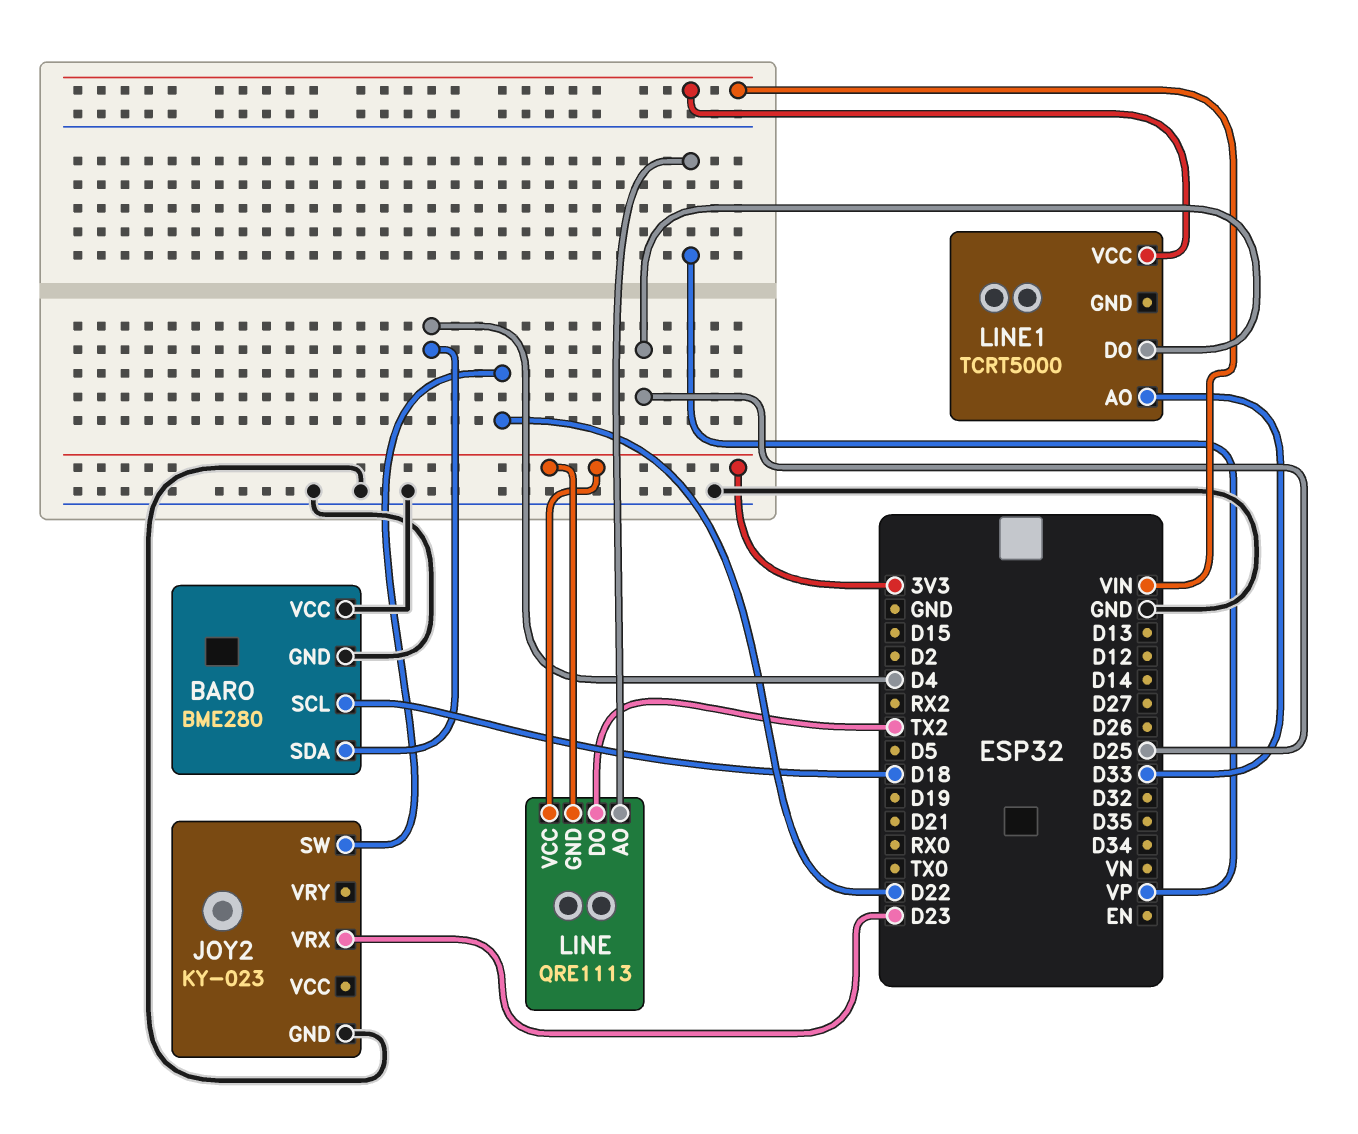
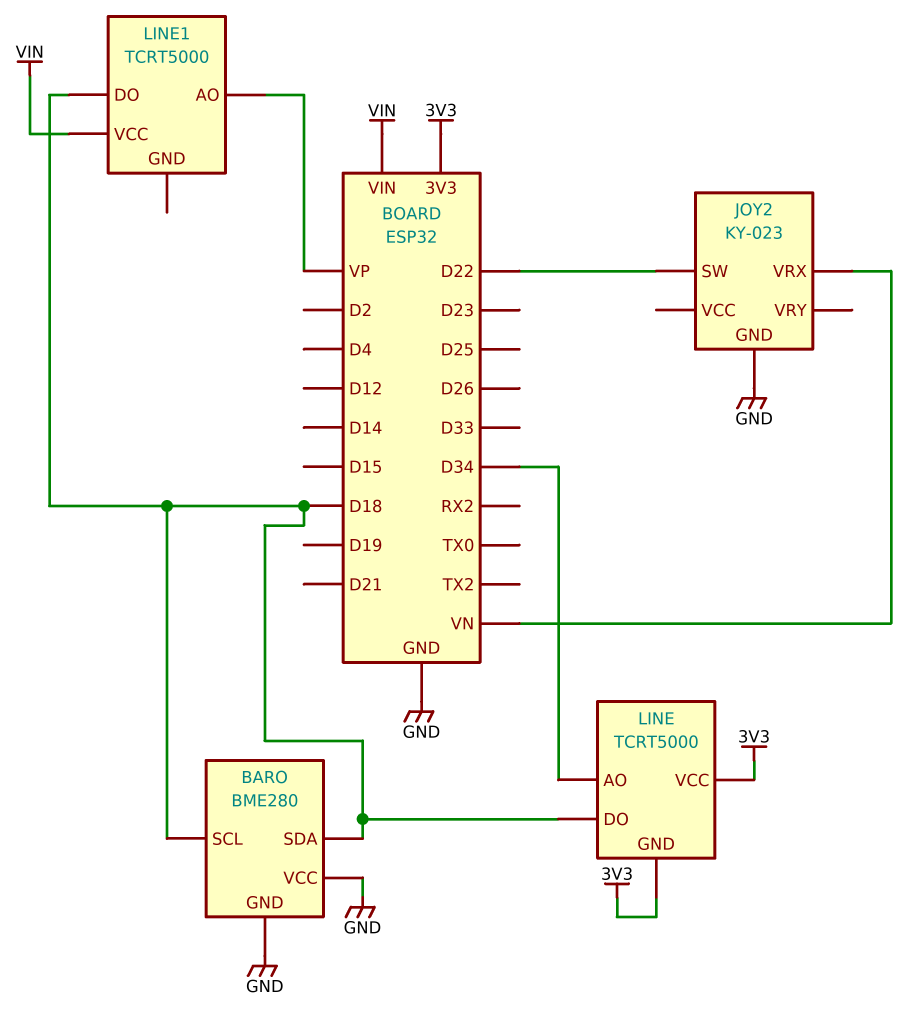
BARO pin SDA: D4 -> D18
JOY2 pin VRX: D23 -> VN
LINE: QRE1113 -> TCRT5000
LINE pin AO: VP -> D34
LINE pin DO: TX2 -> D18
LINE1 pin AO: D33 -> VP
LINE1 pin DO: D25 -> D18

